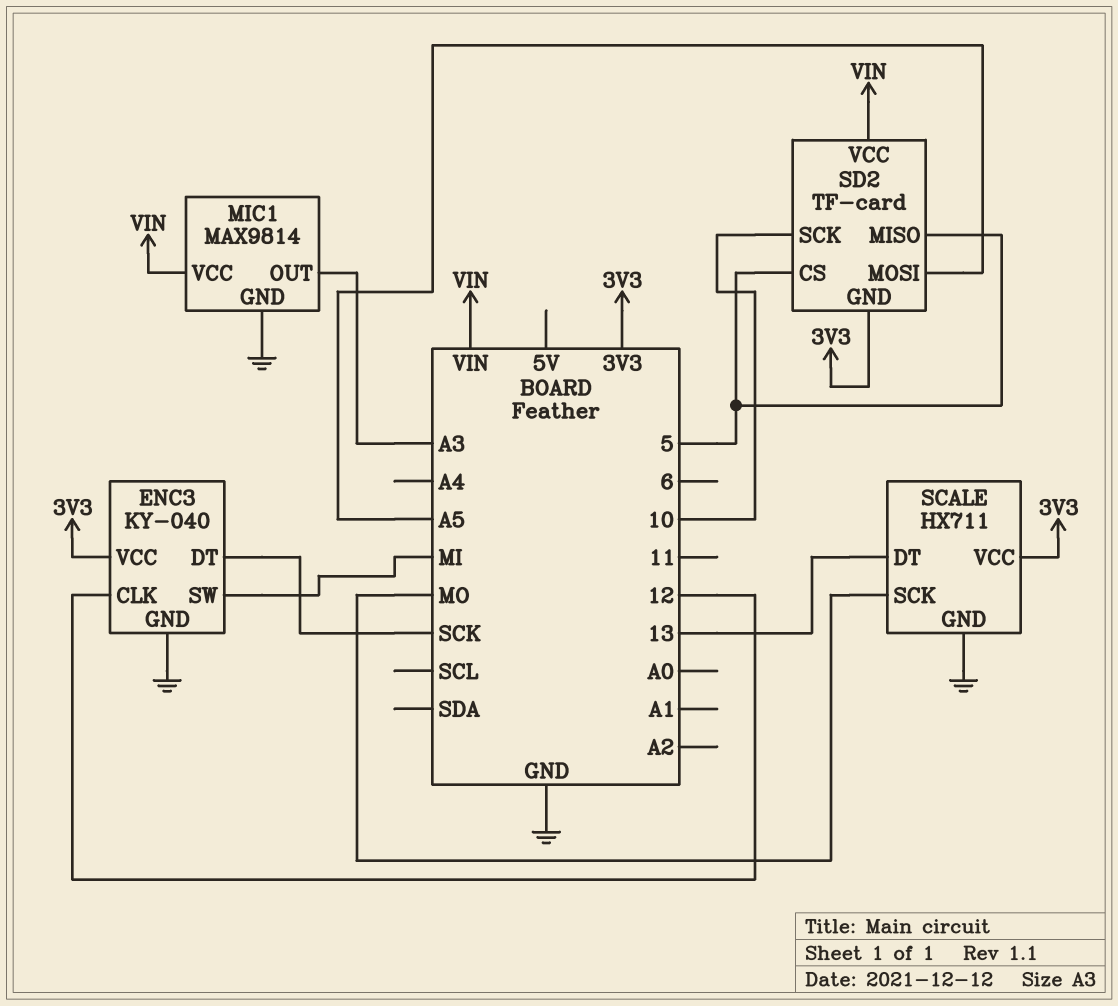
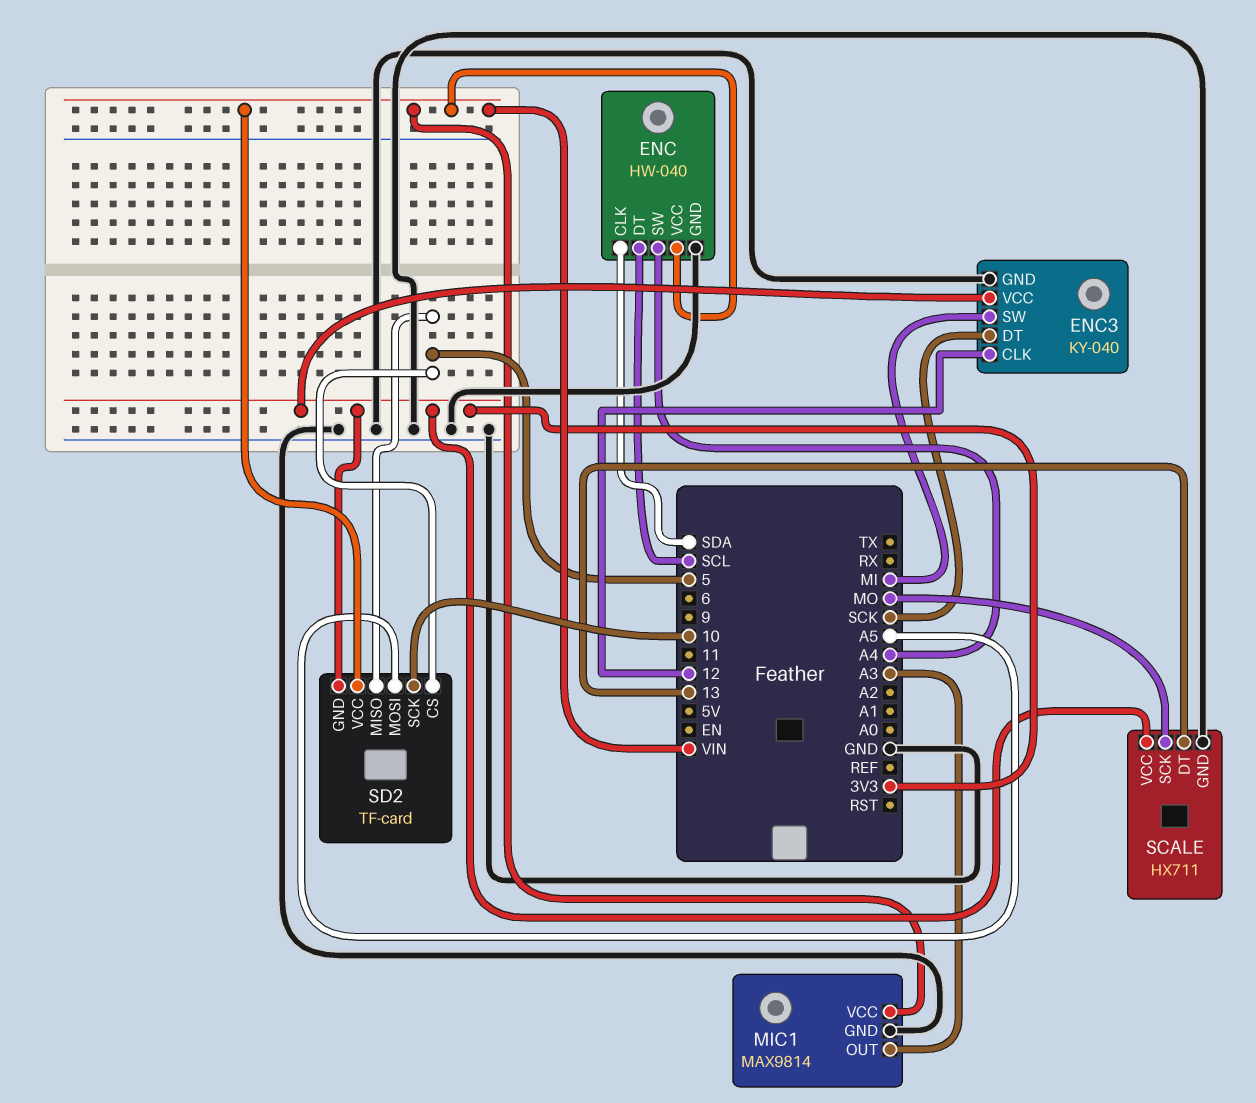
ENC: none -> HW-040
ENC pin CLK: none -> SDA
ENC pin DT: none -> SCL
ENC pin GND: none -> GND
ENC pin SW: none -> A4
ENC pin VCC: none -> VIN

